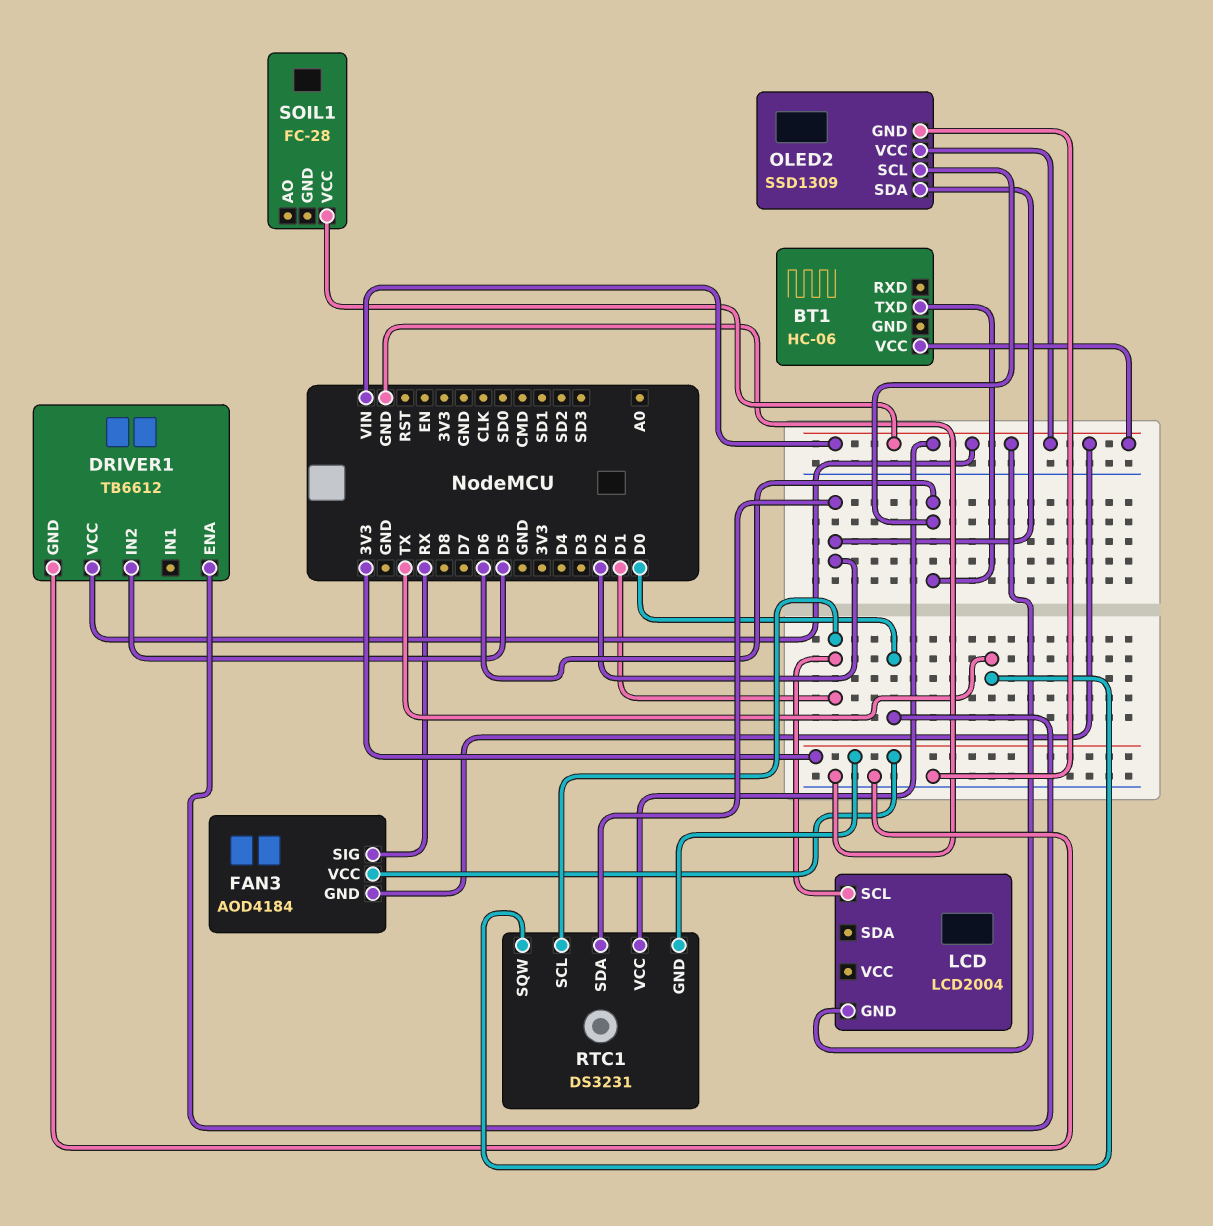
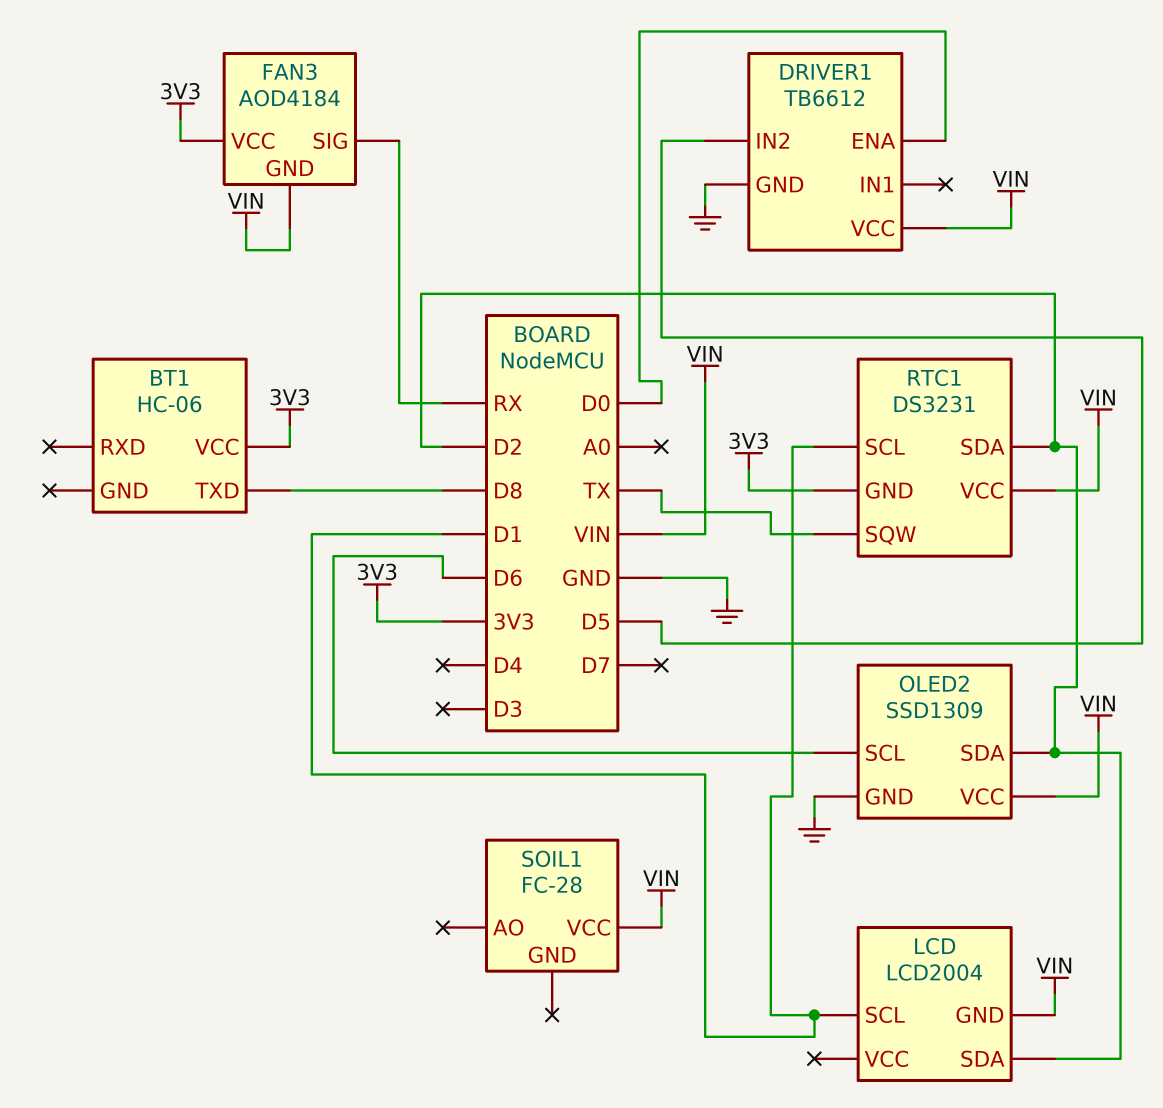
BT1 pin TXD: D6 -> D8
BT1 pin VCC: VIN -> 3V3
LCD pin SDA: none -> D2

